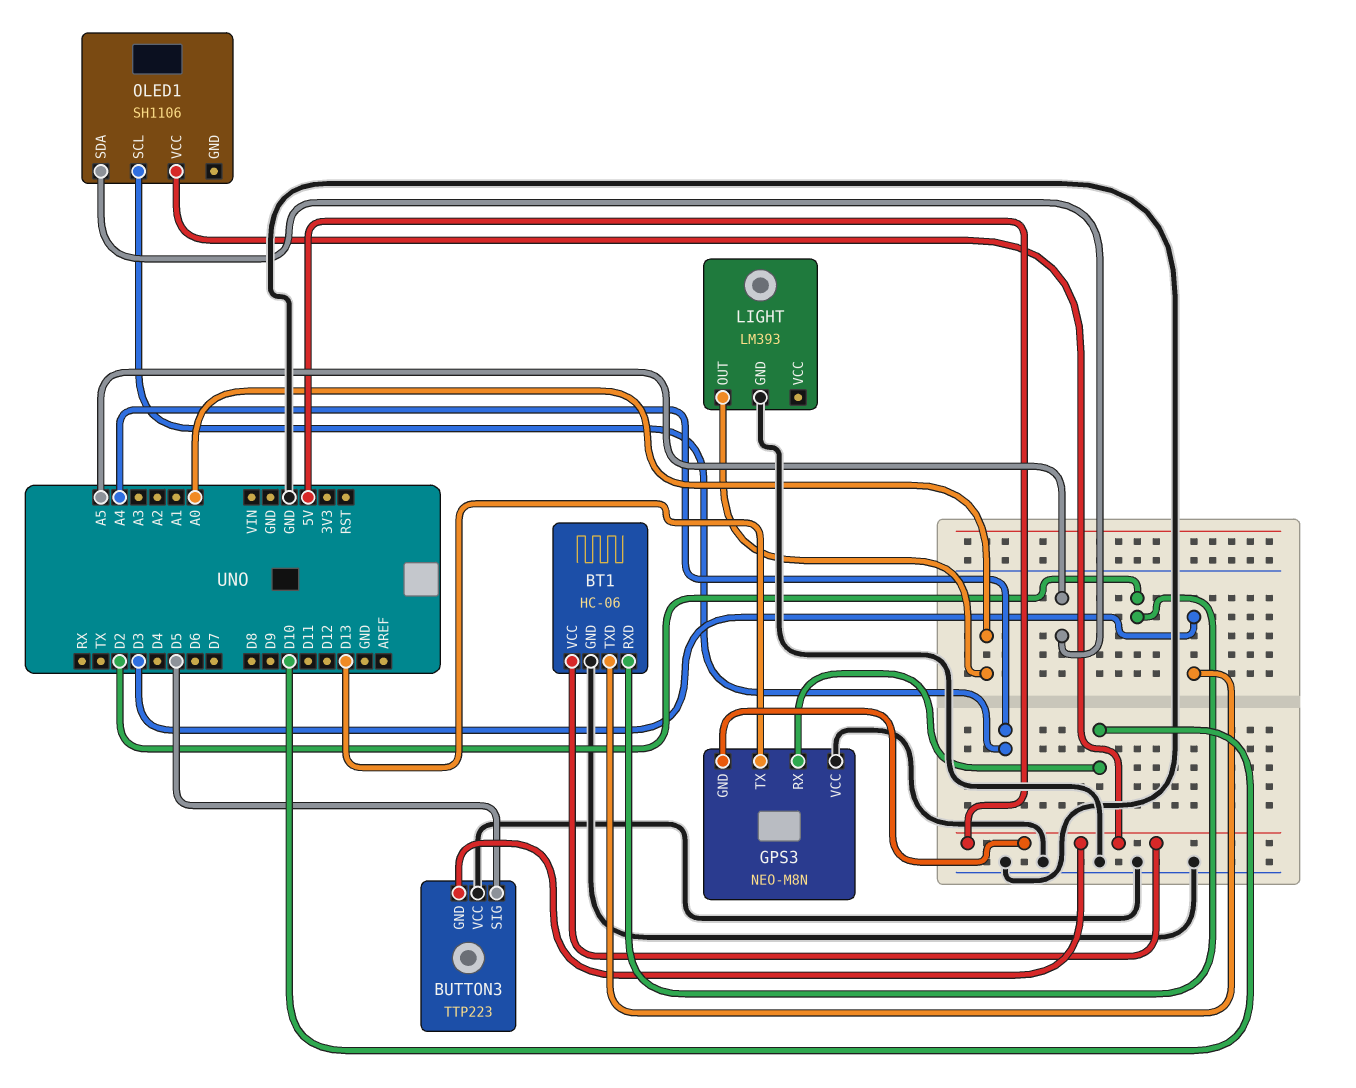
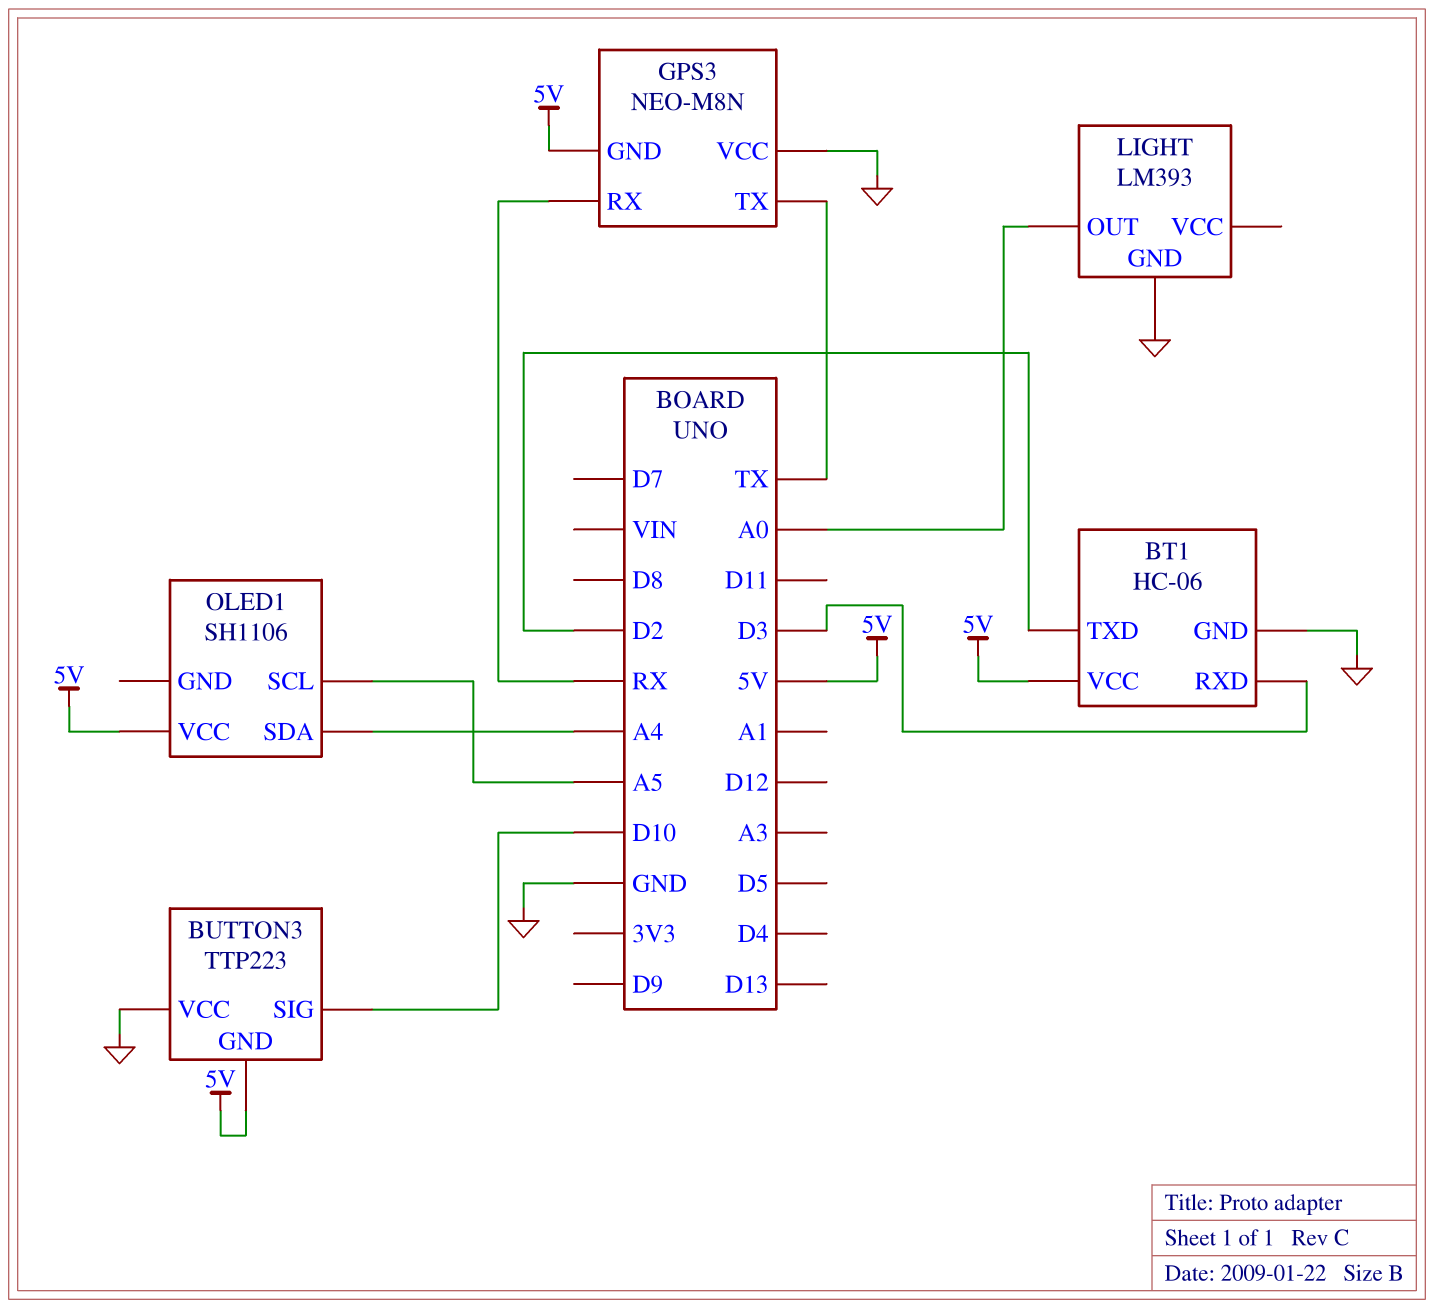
BT1 pin RXD: D2 -> D3
BT1 pin TXD: D3 -> D2
BUTTON3 pin SIG: D5 -> D10
GPS3 pin RX: D10 -> RX
GPS3 pin TX: D13 -> TX
OLED1 pin SCL: A4 -> A5
OLED1 pin SDA: A5 -> A4

